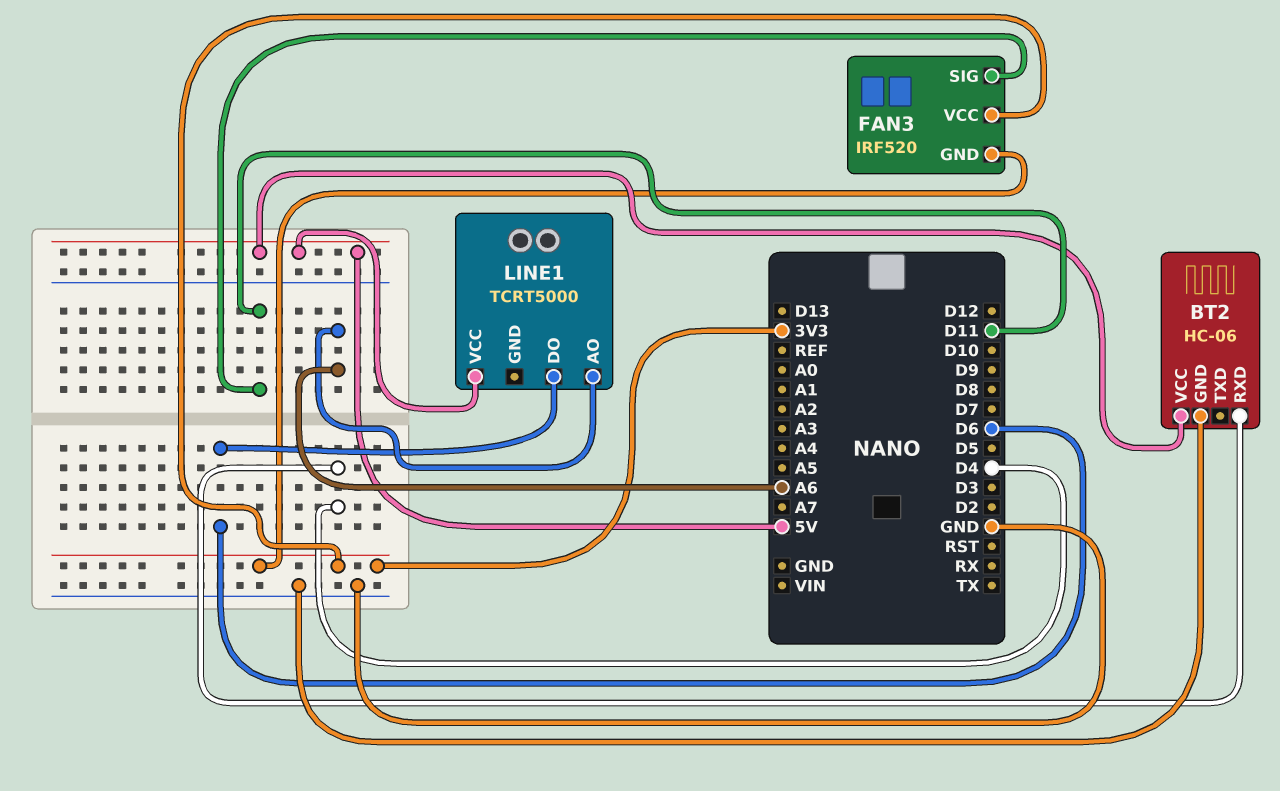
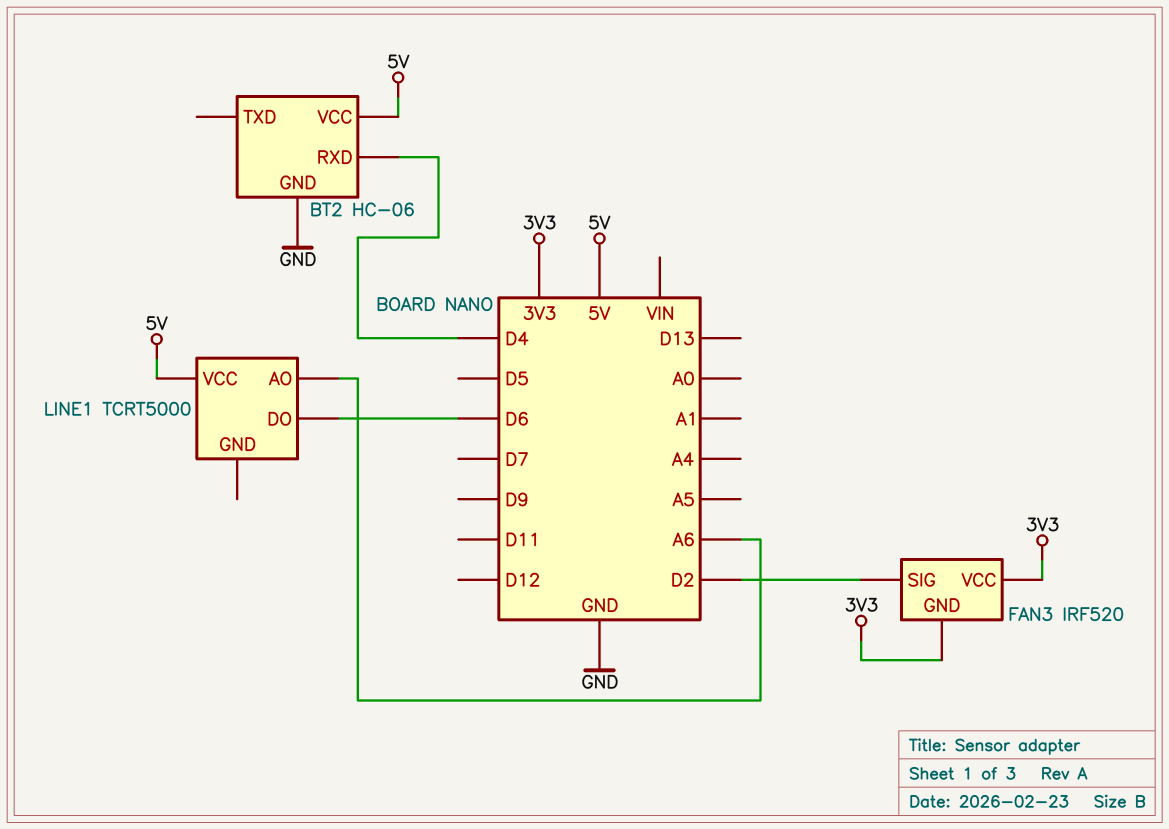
FAN3 pin SIG: D11 -> D2

